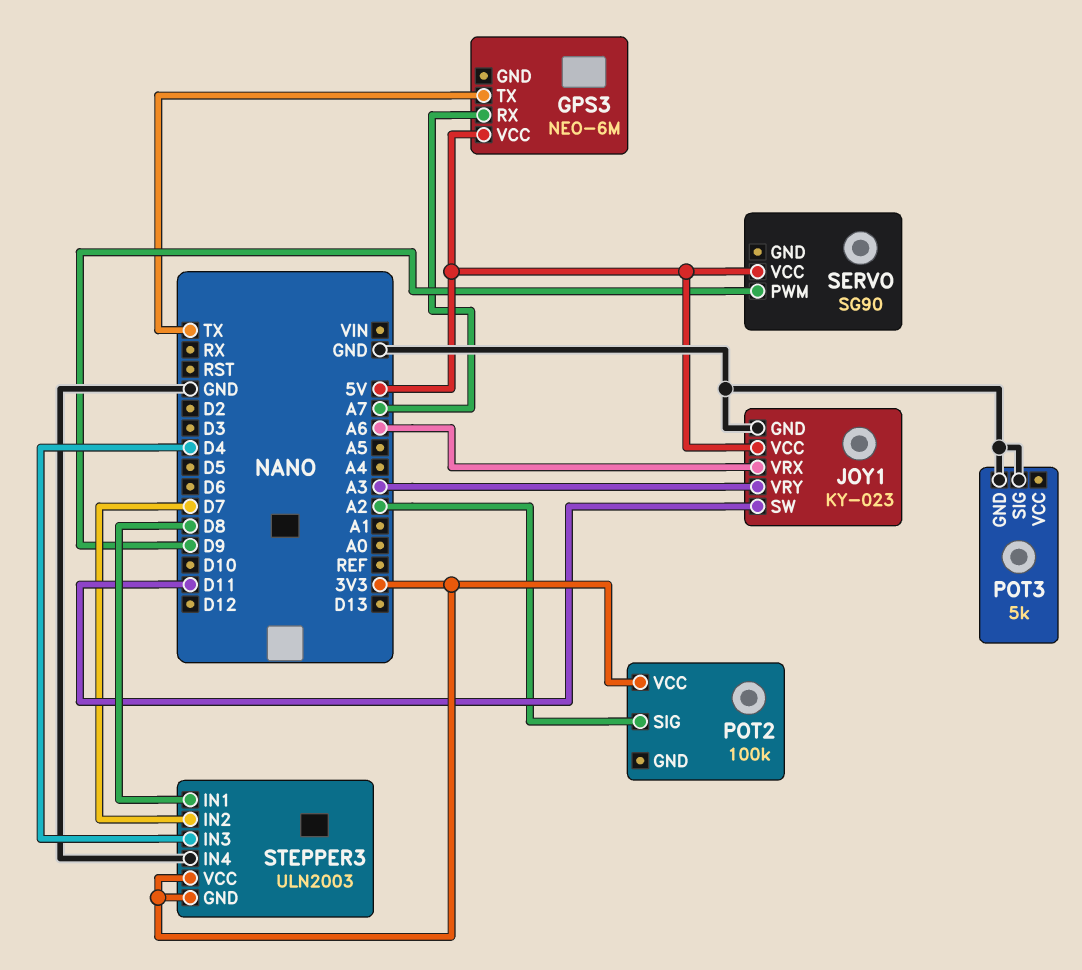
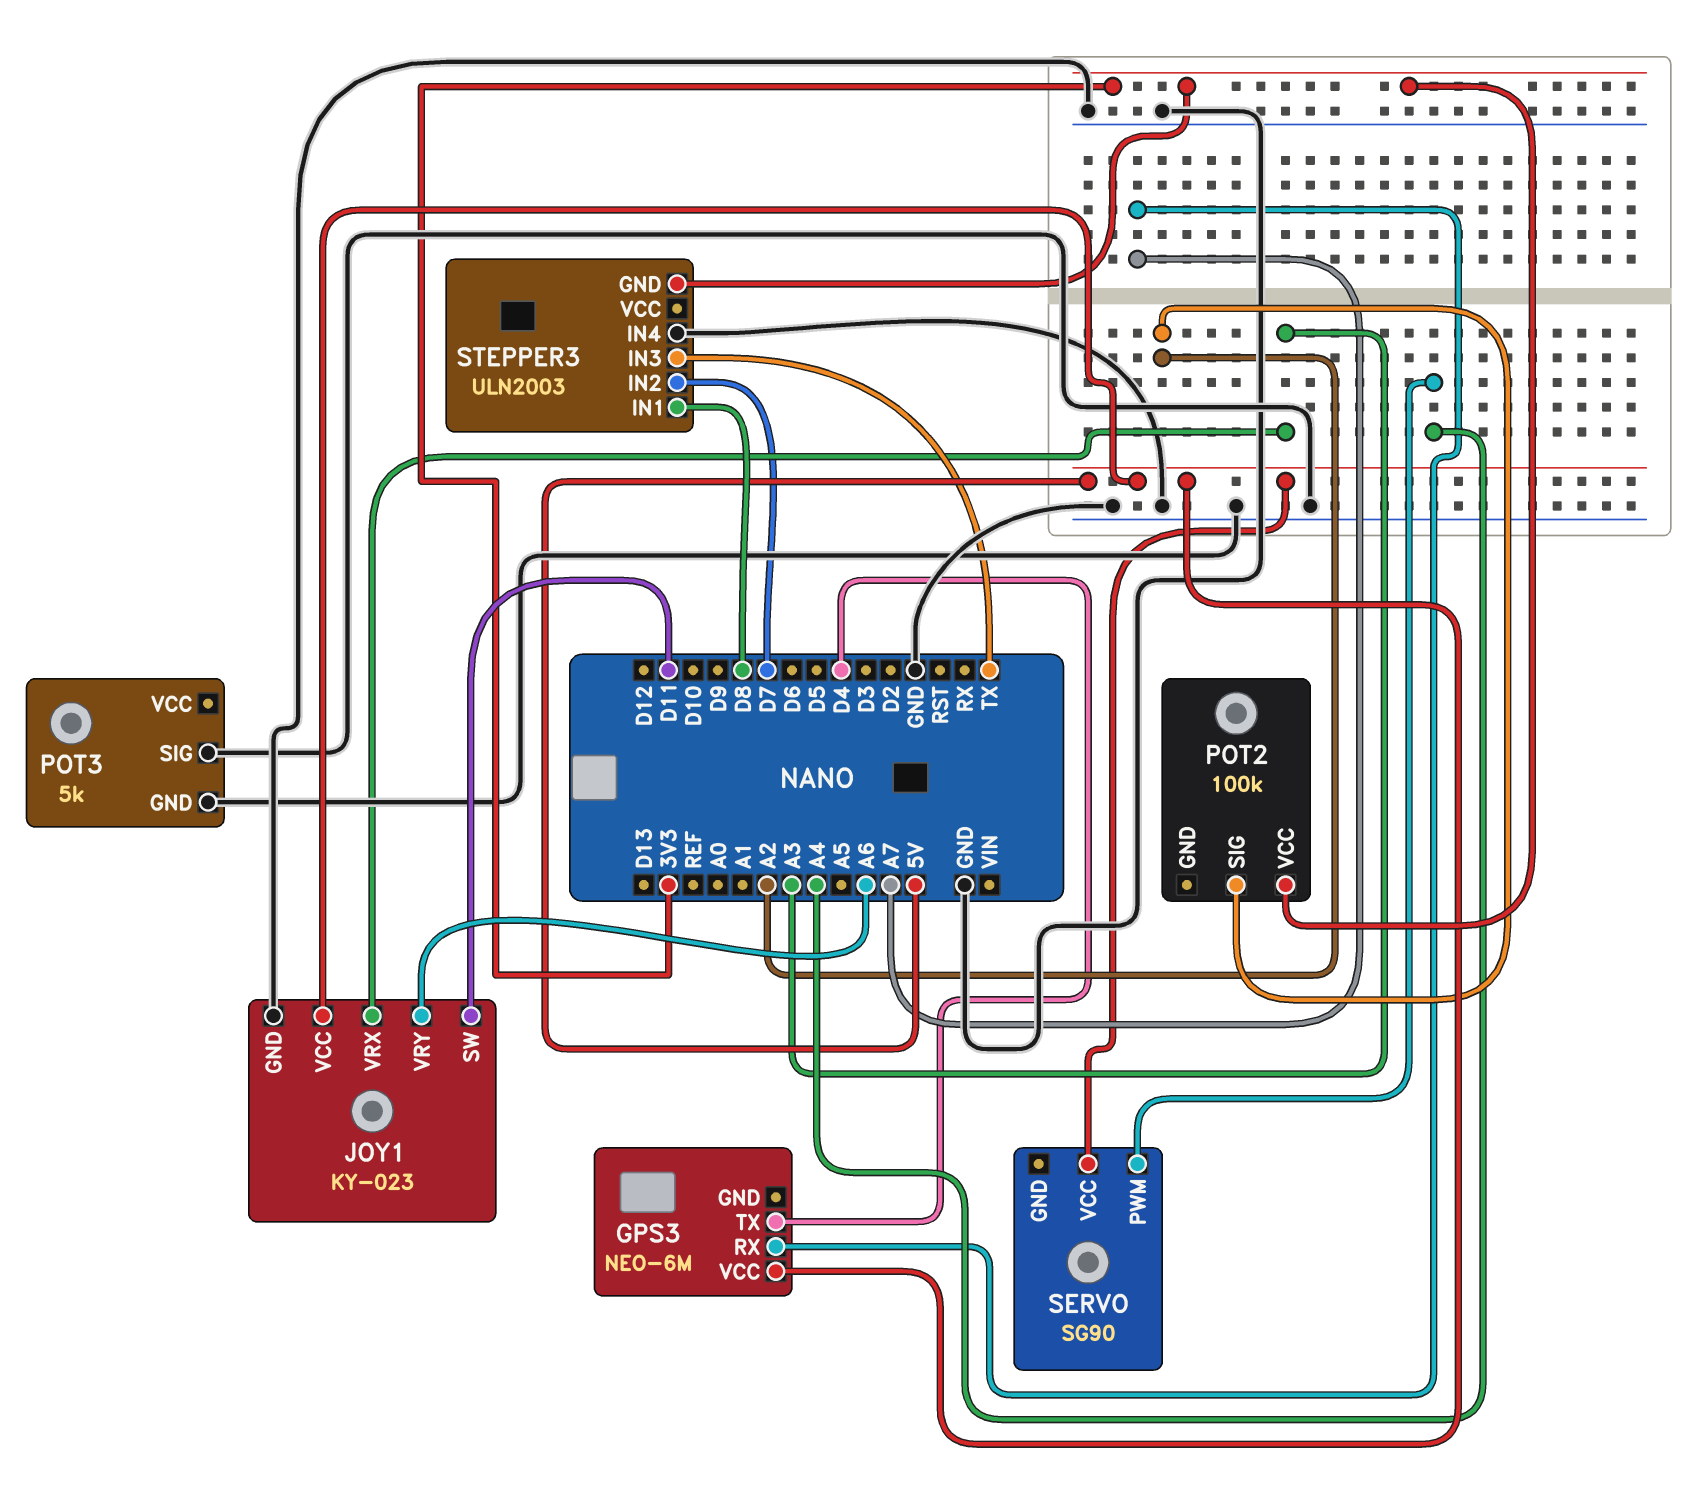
GPS3 pin TX: TX -> D4
JOY1 pin VRX: A6 -> A3
JOY1 pin VRY: A3 -> A6
SERVO pin PWM: D9 -> A4
STEPPER3 pin IN3: D4 -> TX
STEPPER3 pin VCC: 3V3 -> none

